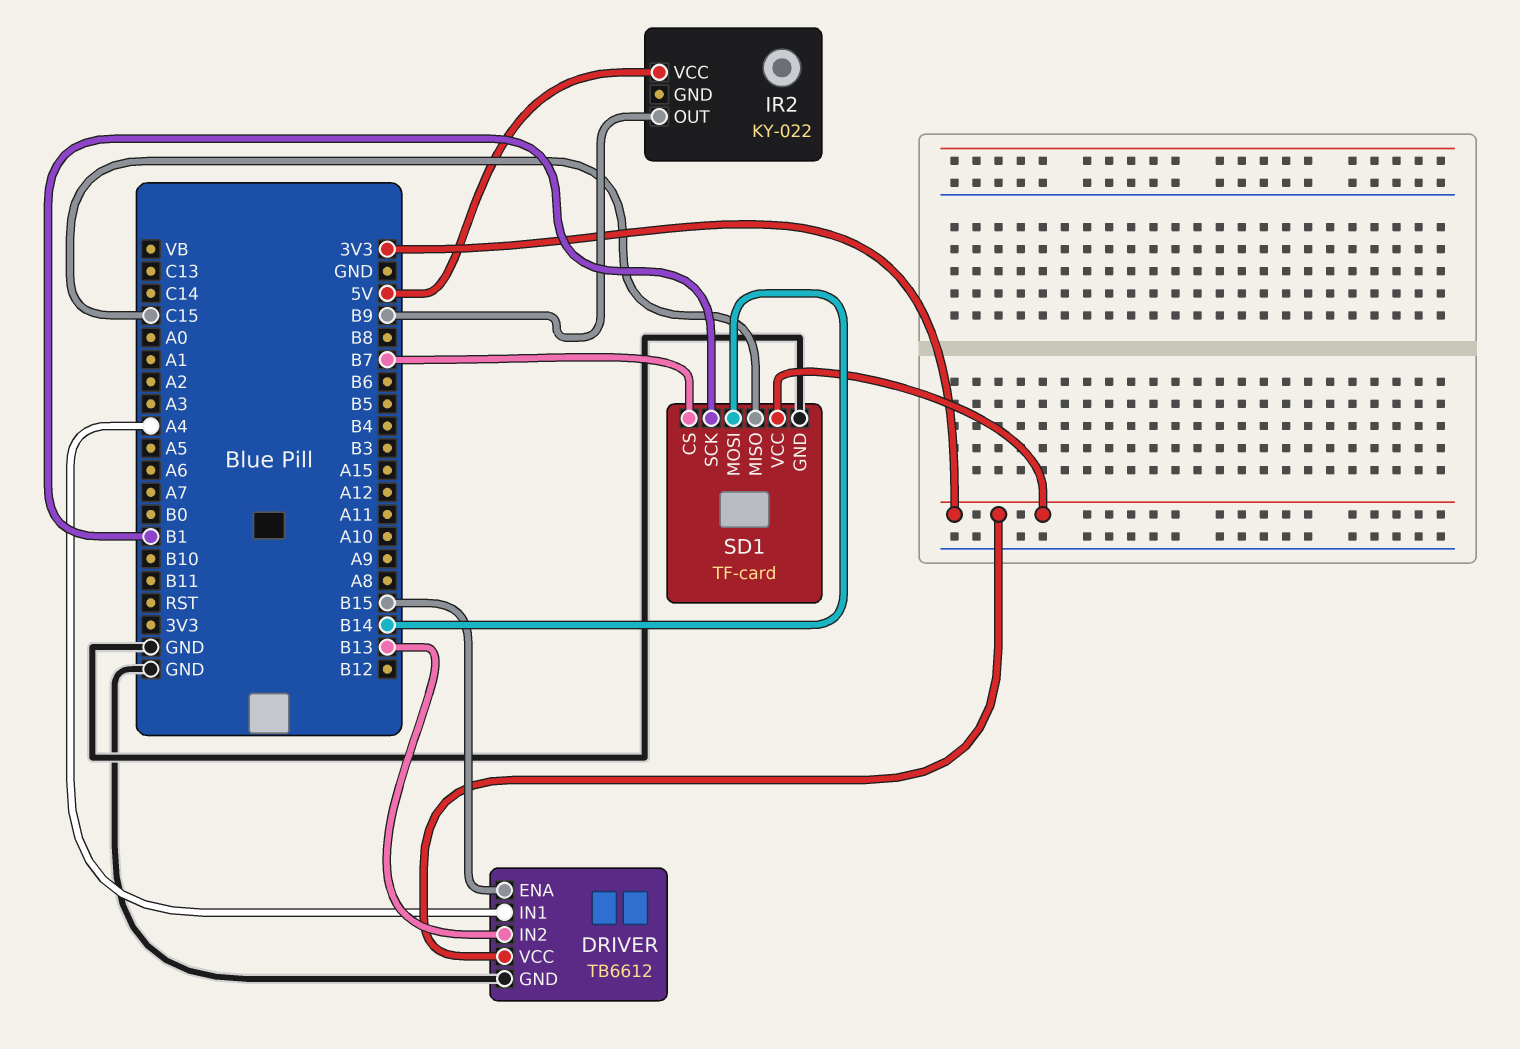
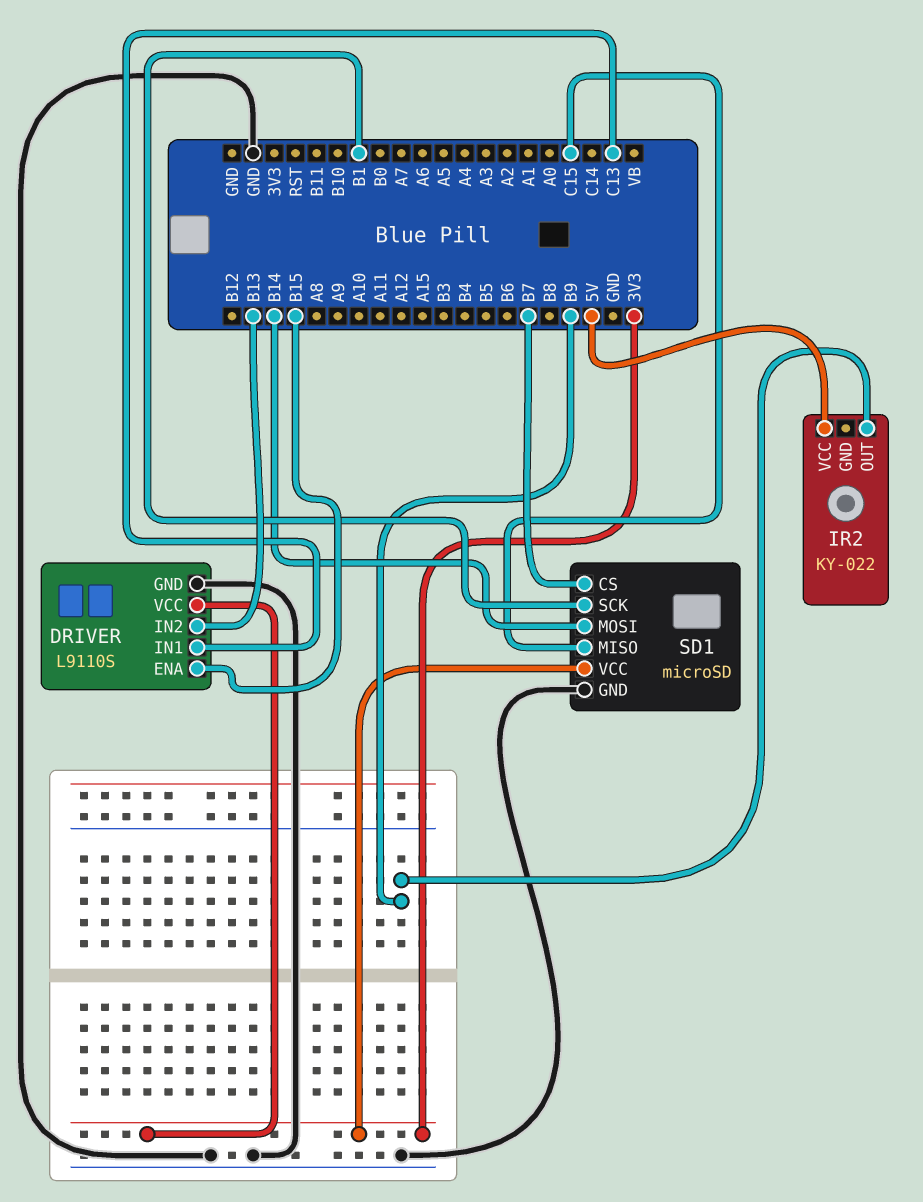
DRIVER: TB6612 -> L9110S
DRIVER pin IN1: A4 -> C13
SD1: TF-card -> microSD

